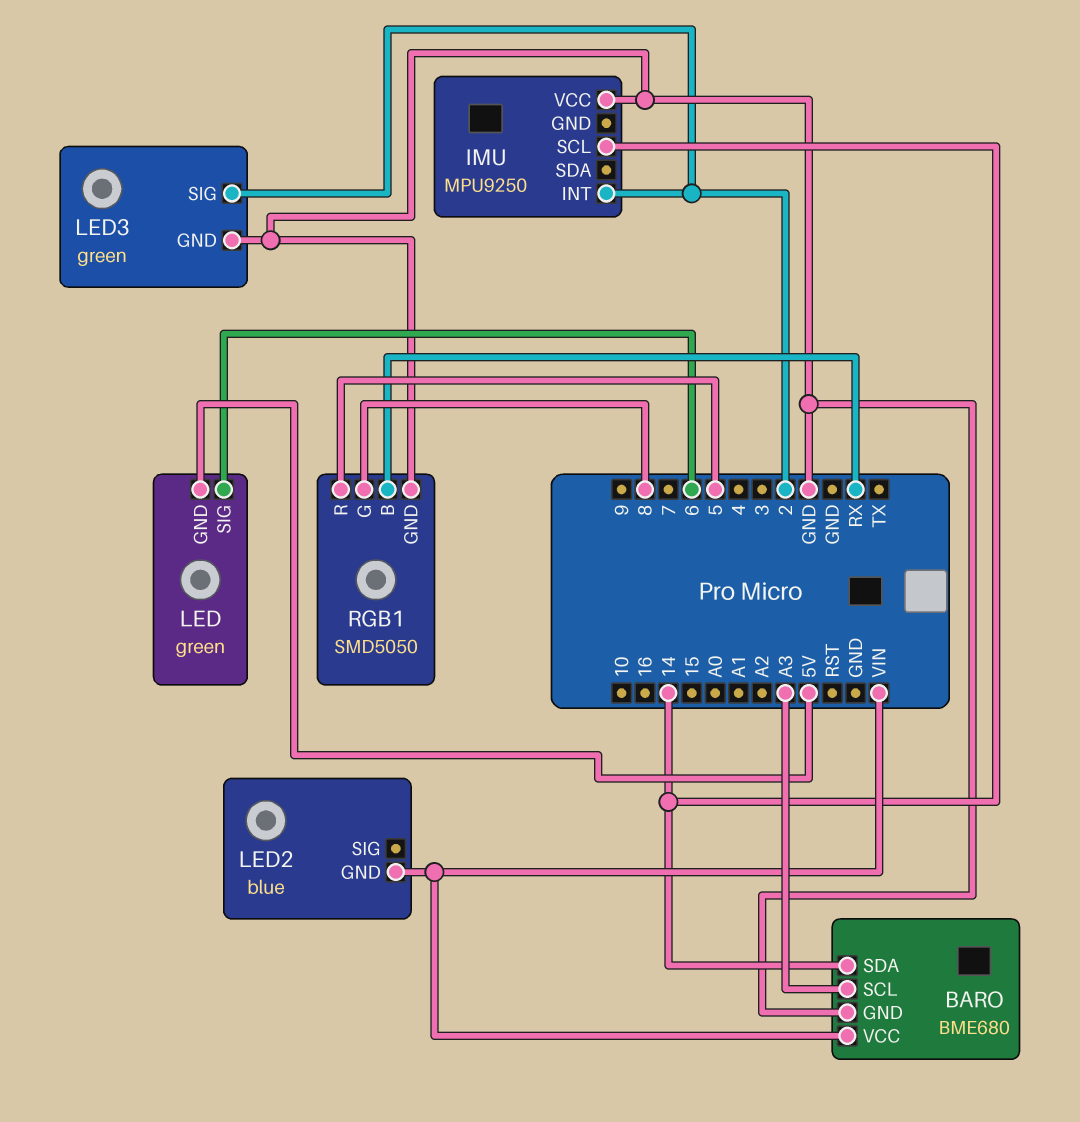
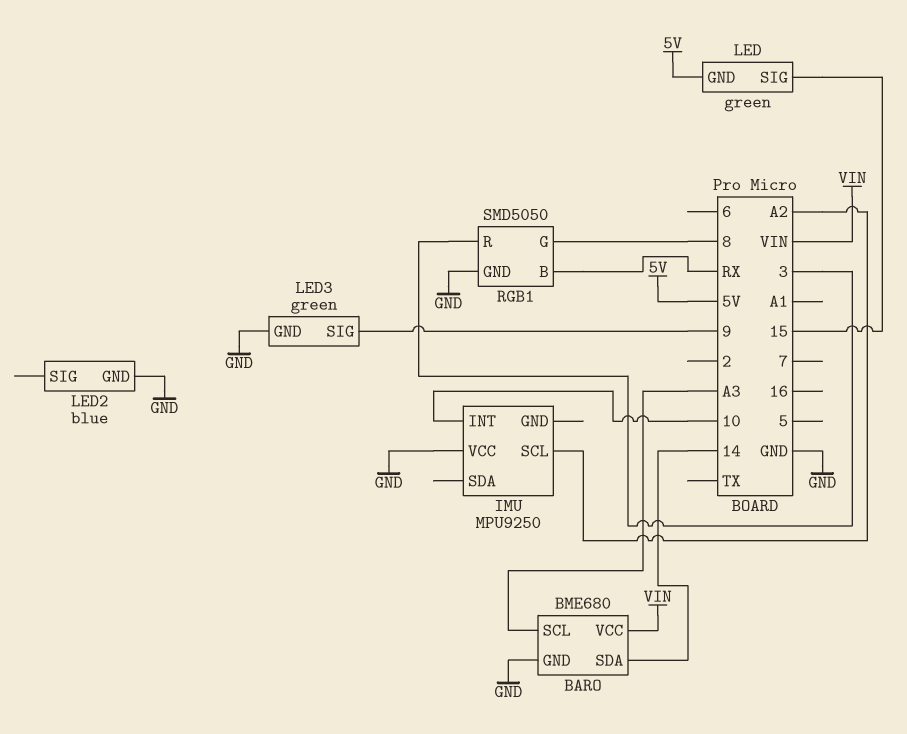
IMU pin INT: 2 -> 10
IMU pin SCL: 14 -> A2
LED pin SIG: 6 -> 15
LED2 pin GND: VIN -> GND
LED3 pin SIG: 2 -> 9
RGB1 pin R: 5 -> 3

